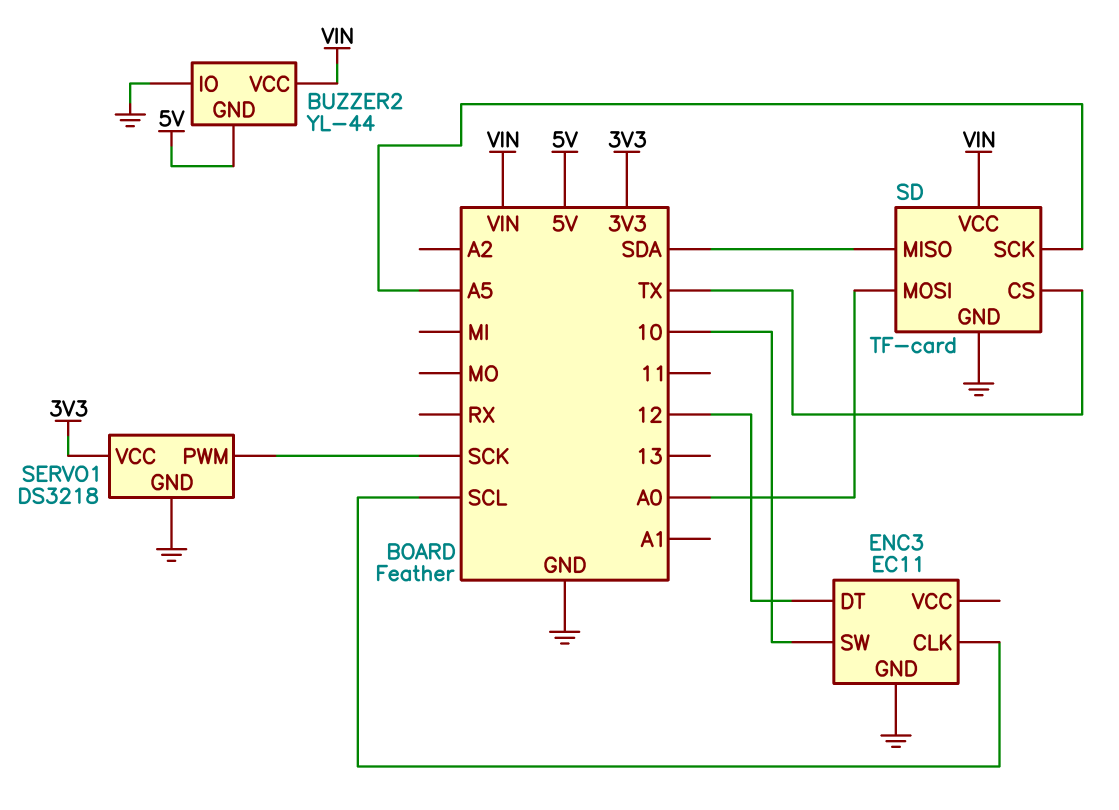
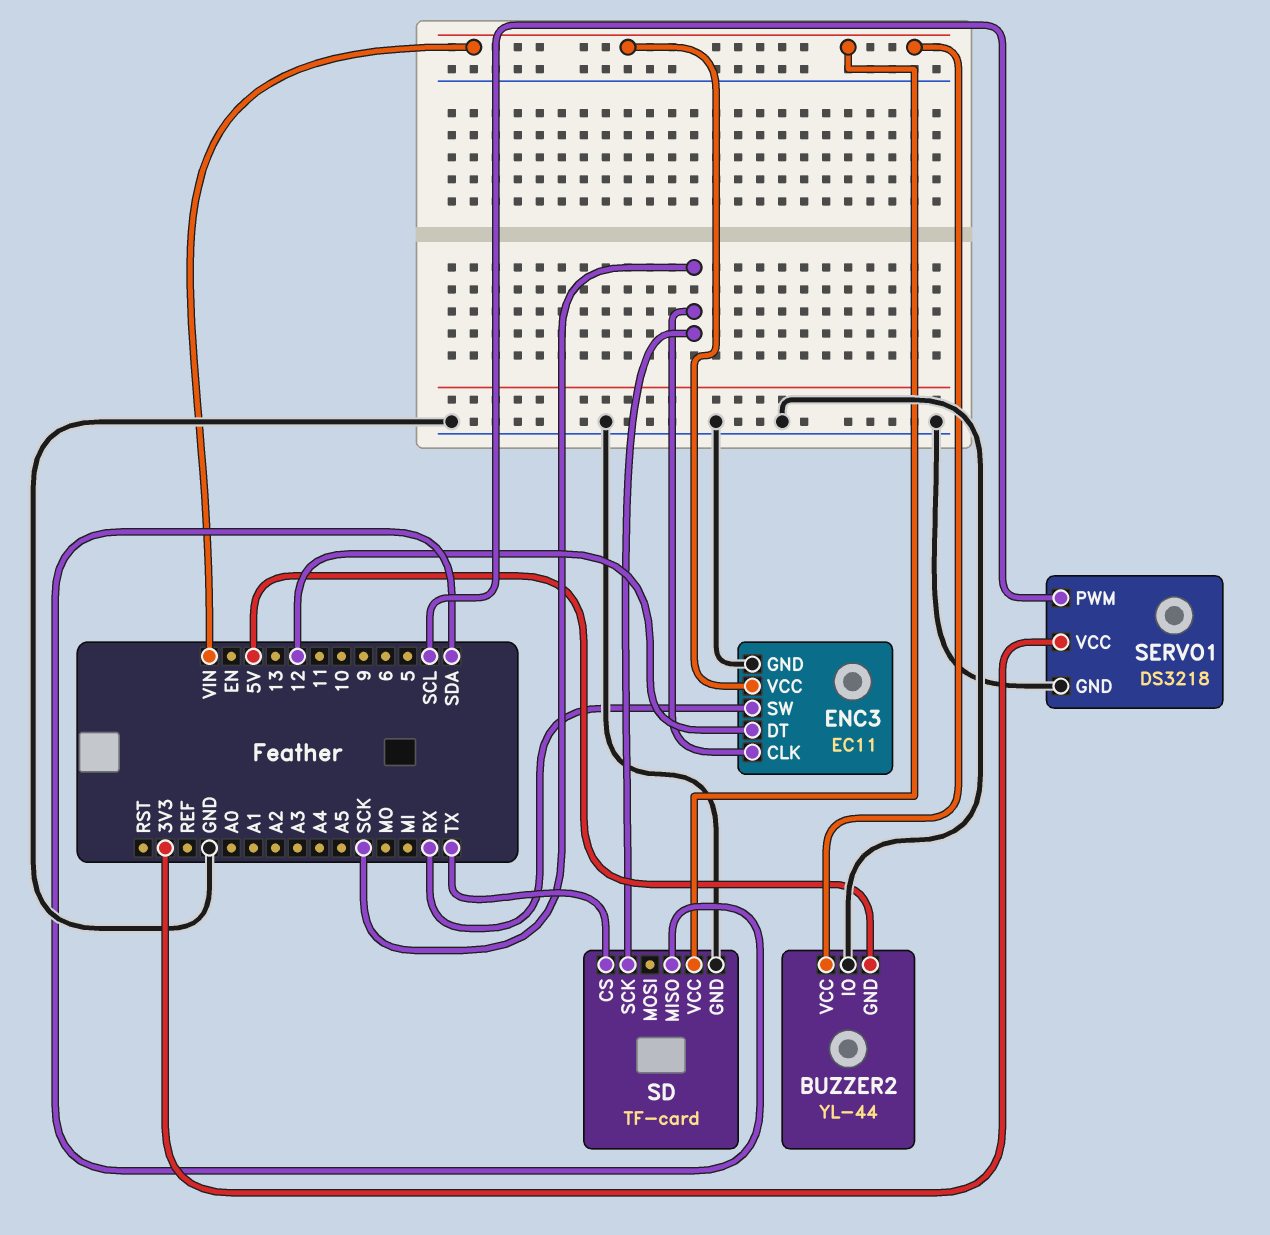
ENC3 pin CLK: SCL -> SCK
ENC3 pin SW: 10 -> RX
ENC3 pin VCC: none -> VIN
SD pin MOSI: A0 -> none
SD pin SCK: A5 -> SCK
SERVO1 pin PWM: SCK -> SCL

